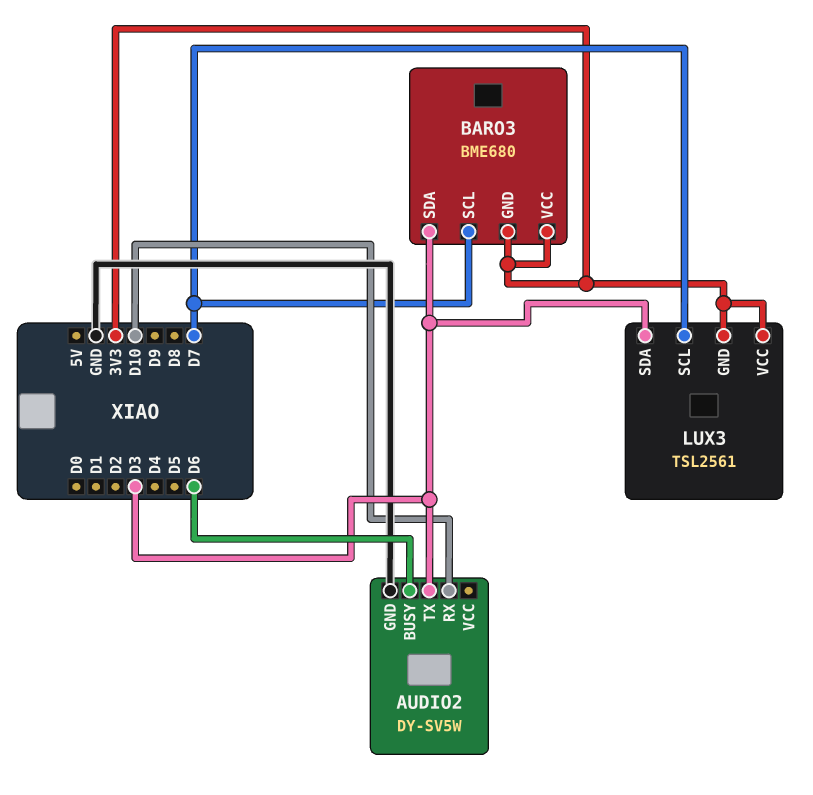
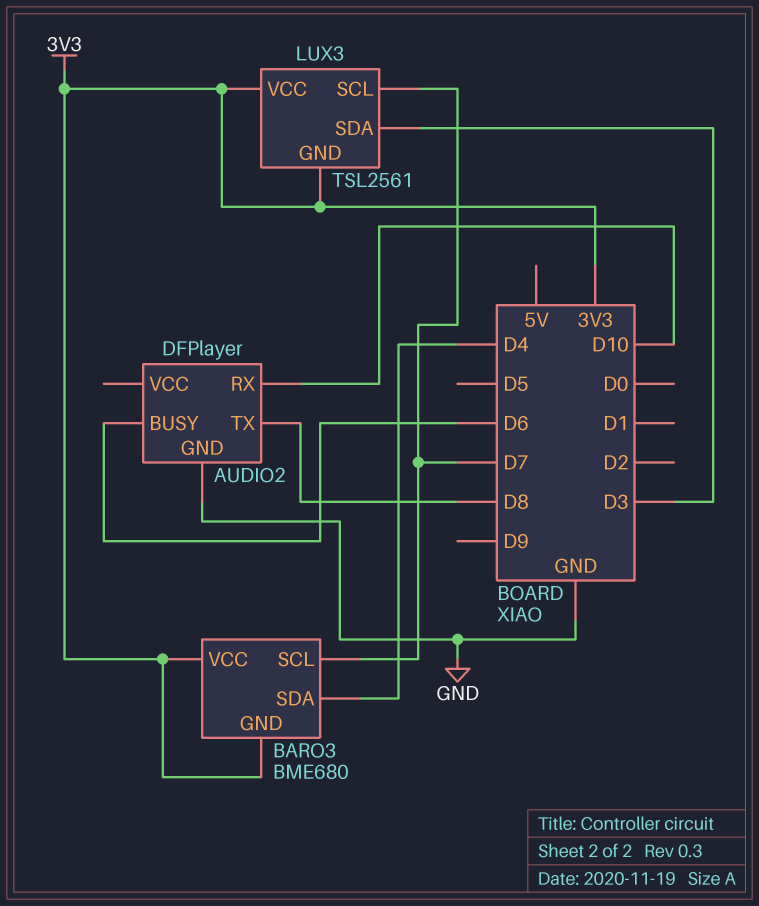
AUDIO2: DY-SV5W -> DFPlayer
AUDIO2 pin TX: D3 -> D8
BARO3 pin SDA: D3 -> D4

